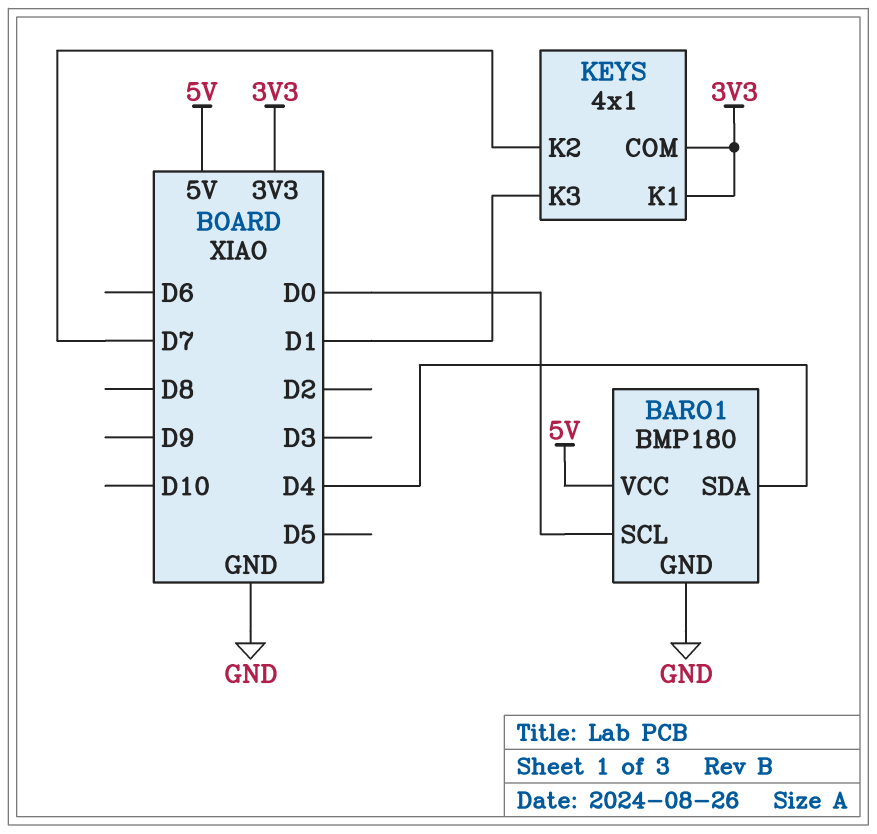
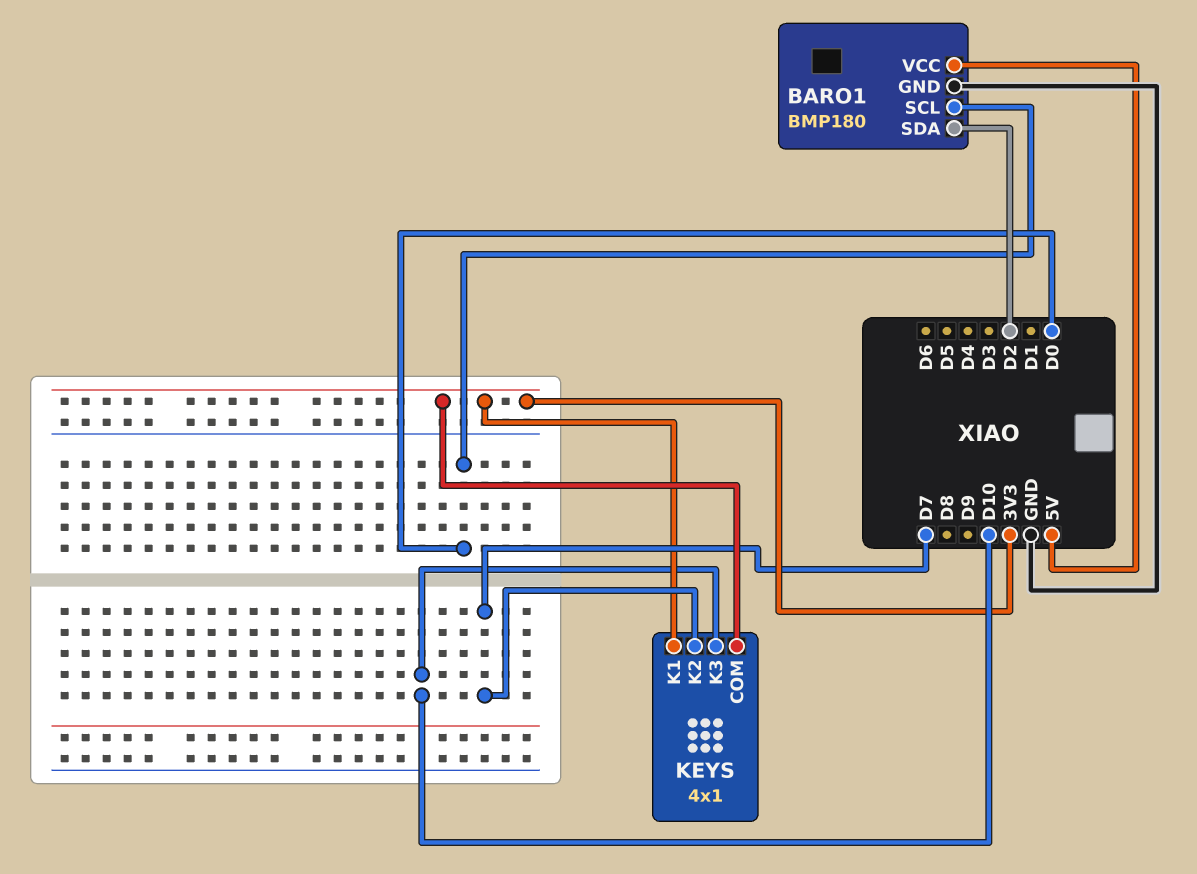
BARO1 pin SDA: D4 -> D2
KEYS pin K3: D1 -> D10

